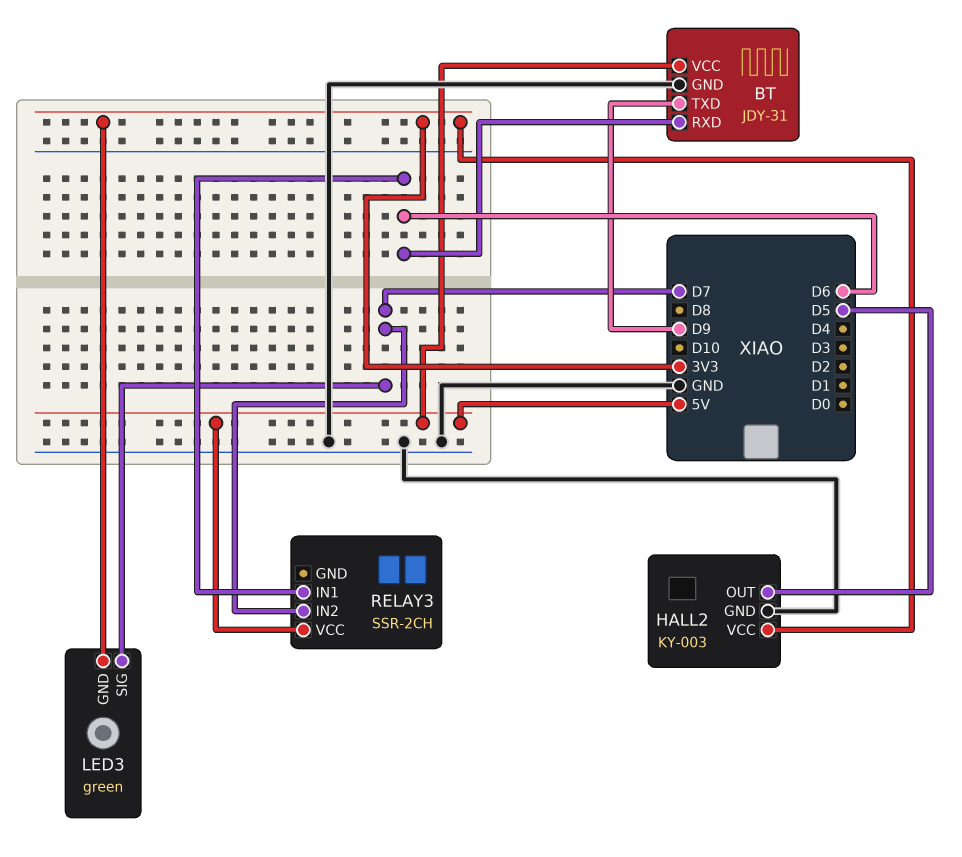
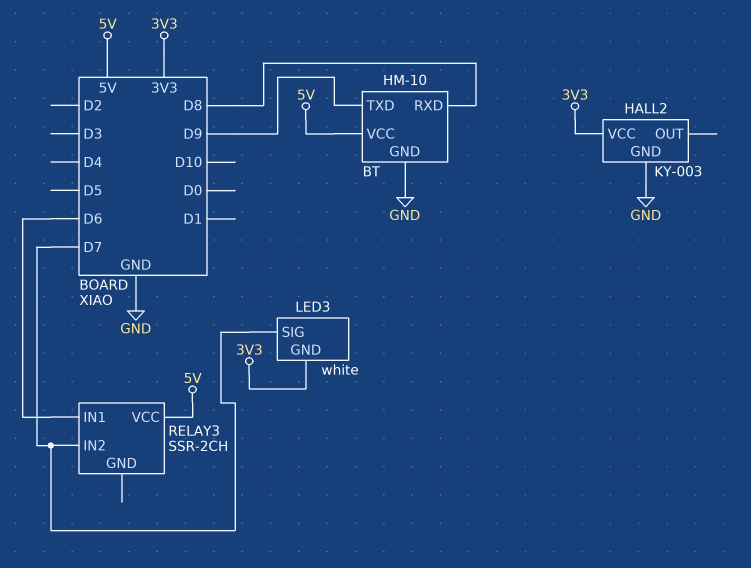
BT: JDY-31 -> HM-10
BT pin RXD: D6 -> D8
HALL2 pin OUT: D5 -> none
LED3: green -> white

